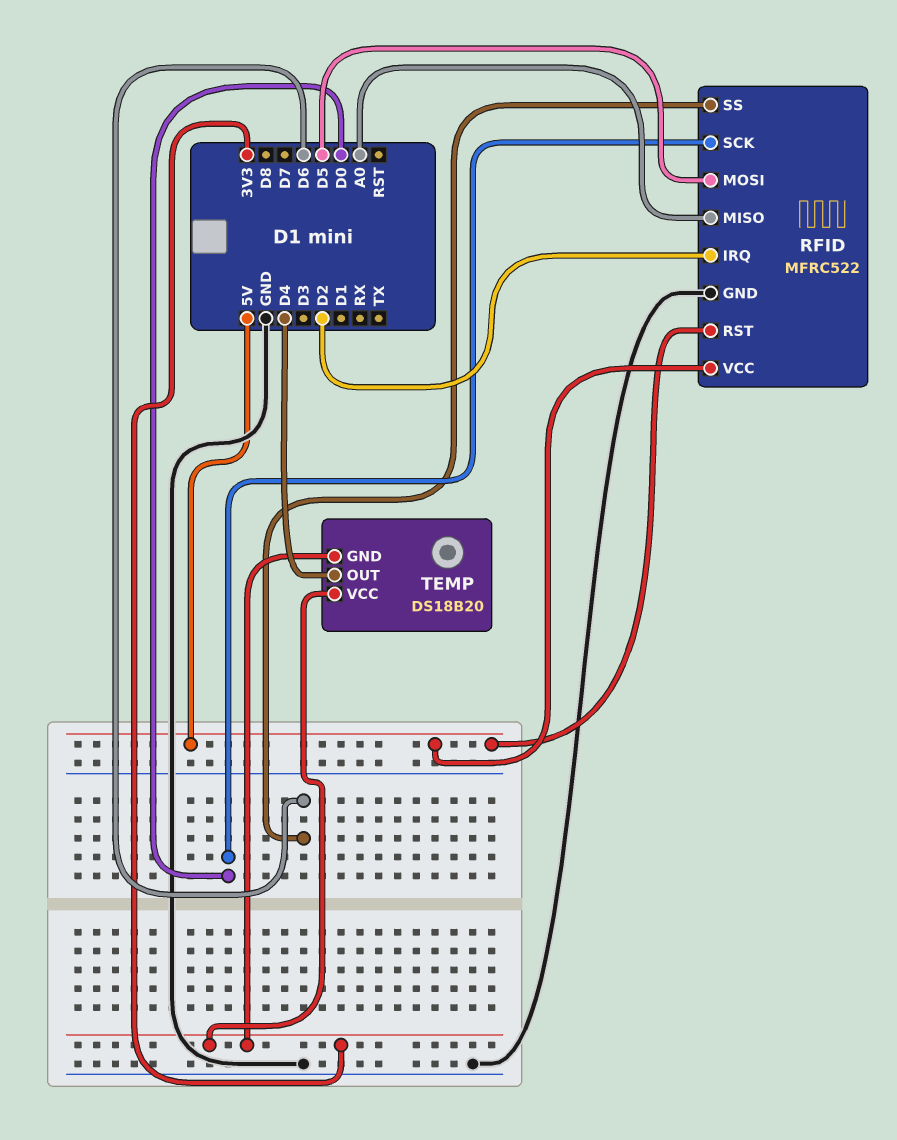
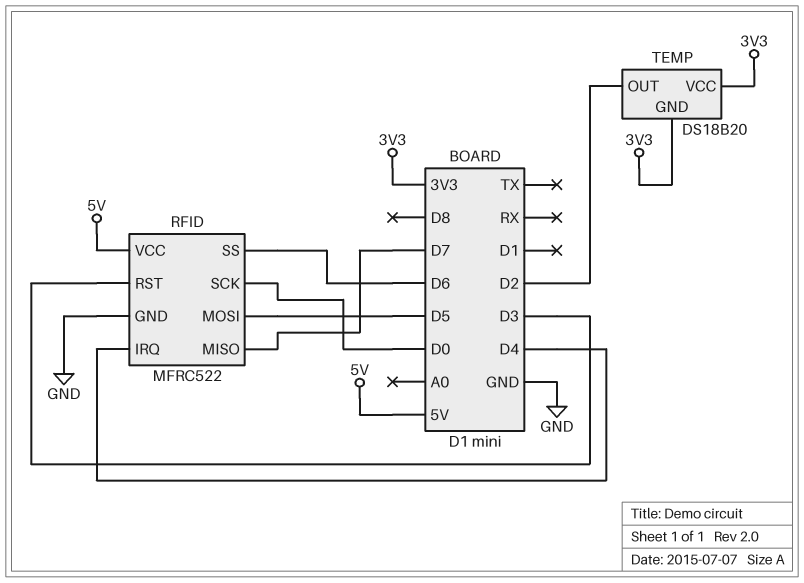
RFID pin IRQ: D2 -> D4
RFID pin MISO: A0 -> D7
RFID pin RST: 5V -> D3
TEMP pin OUT: D4 -> D2

